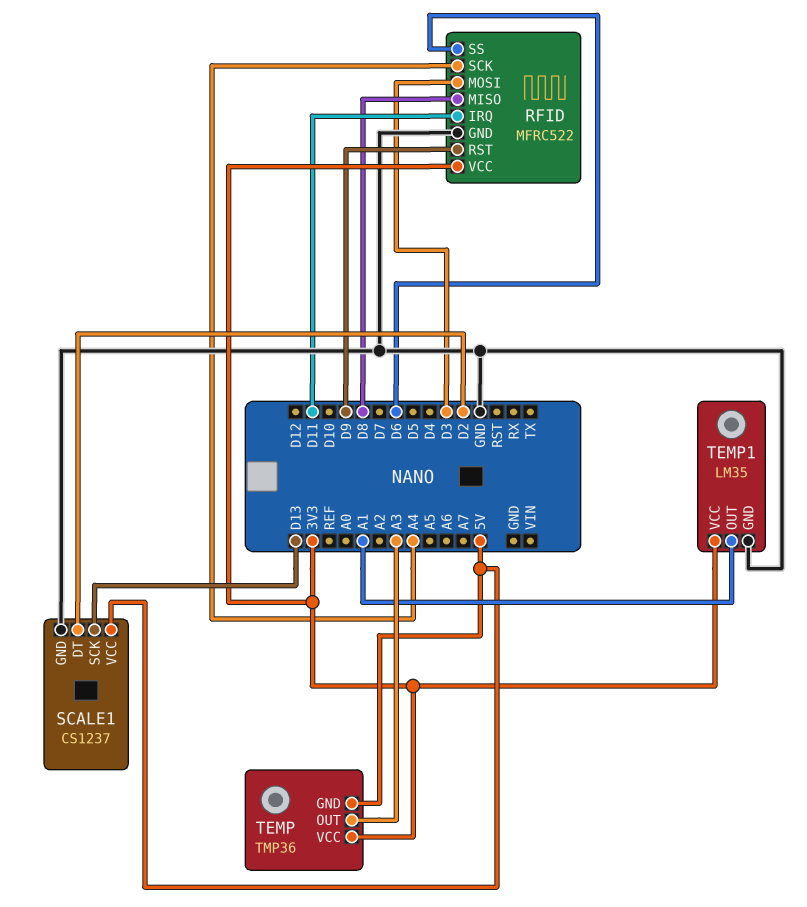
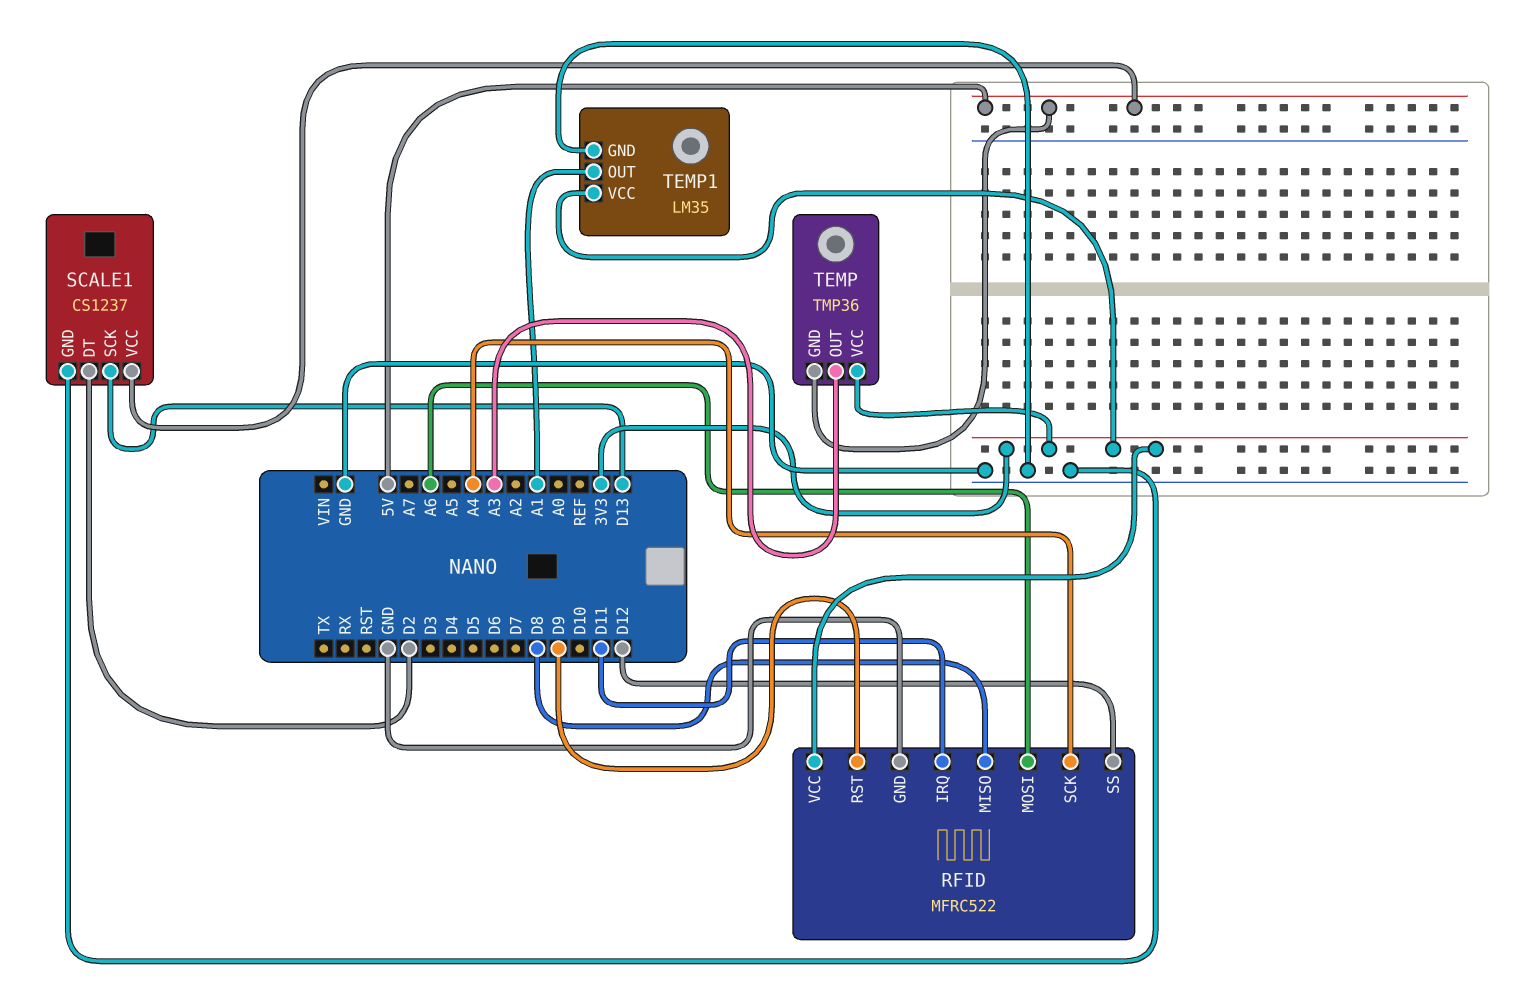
RFID pin MOSI: D3 -> A6
RFID pin SS: D6 -> D12

